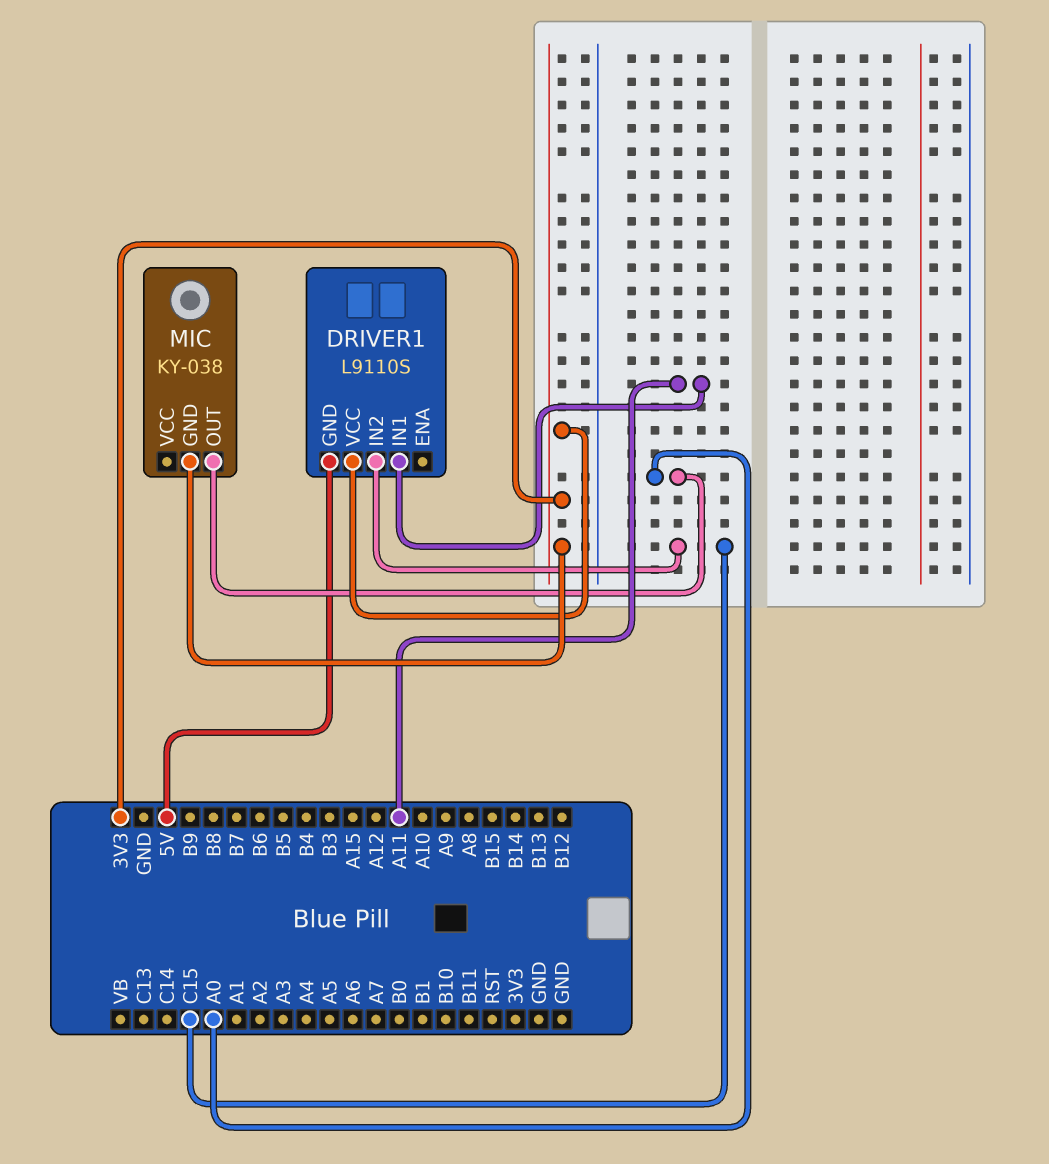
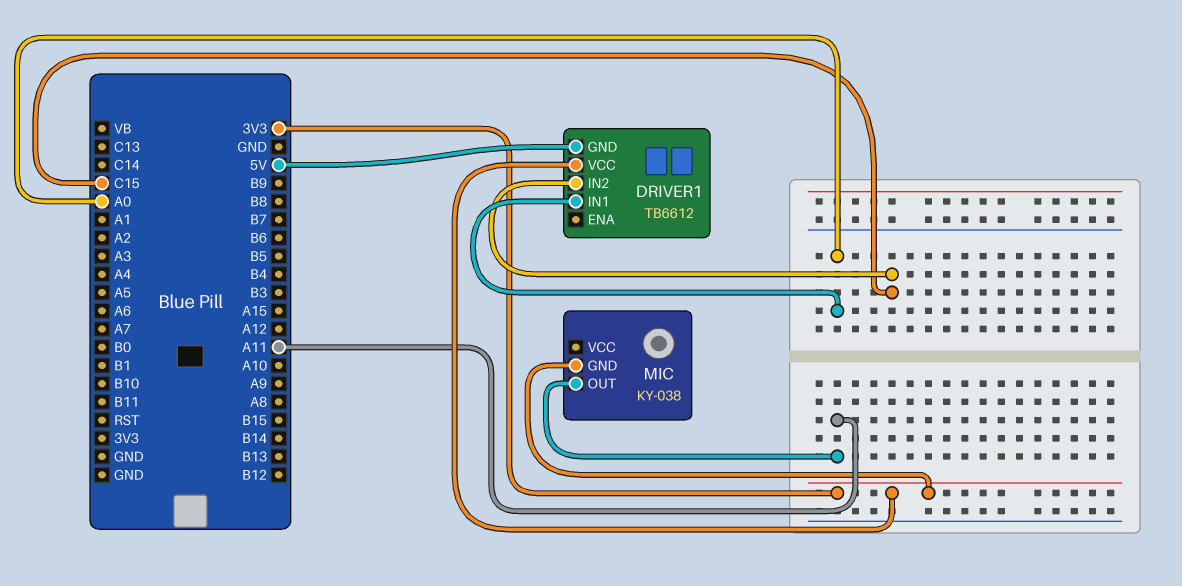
DRIVER1: L9110S -> TB6612
DRIVER1 pin IN1: A11 -> A0
MIC pin OUT: A0 -> A11

